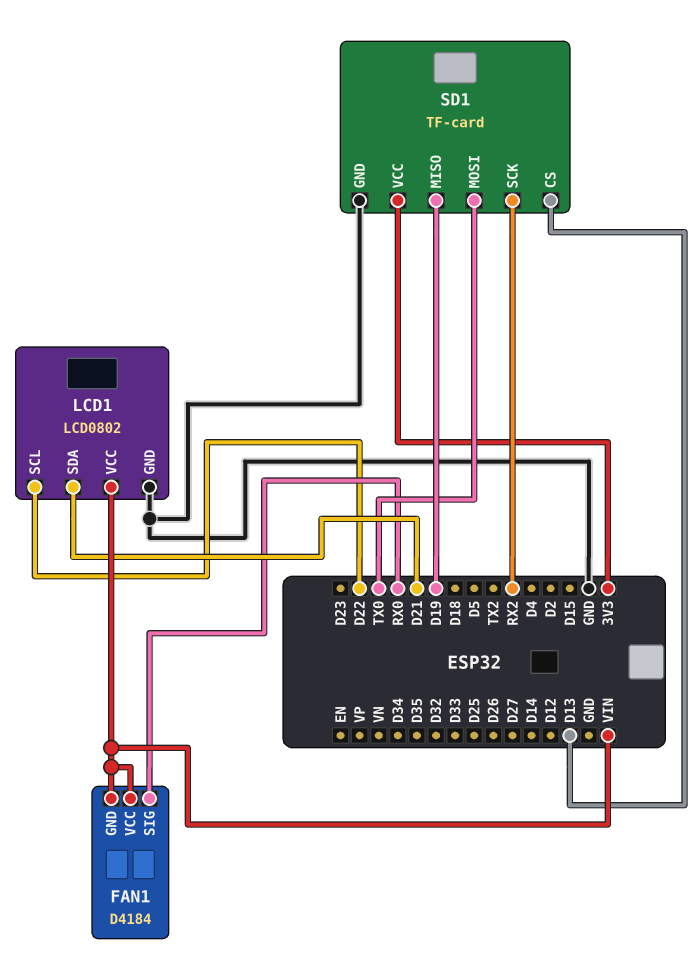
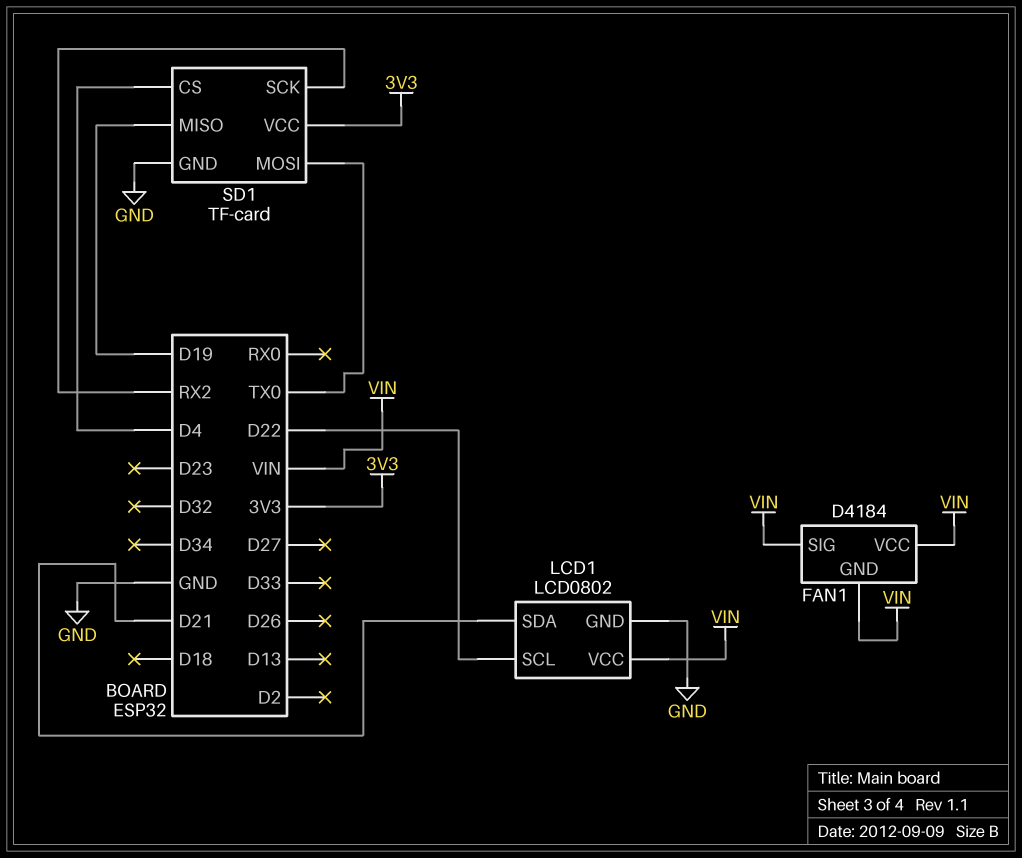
FAN1 pin SIG: RX0 -> VIN
SD1 pin CS: D13 -> D4

